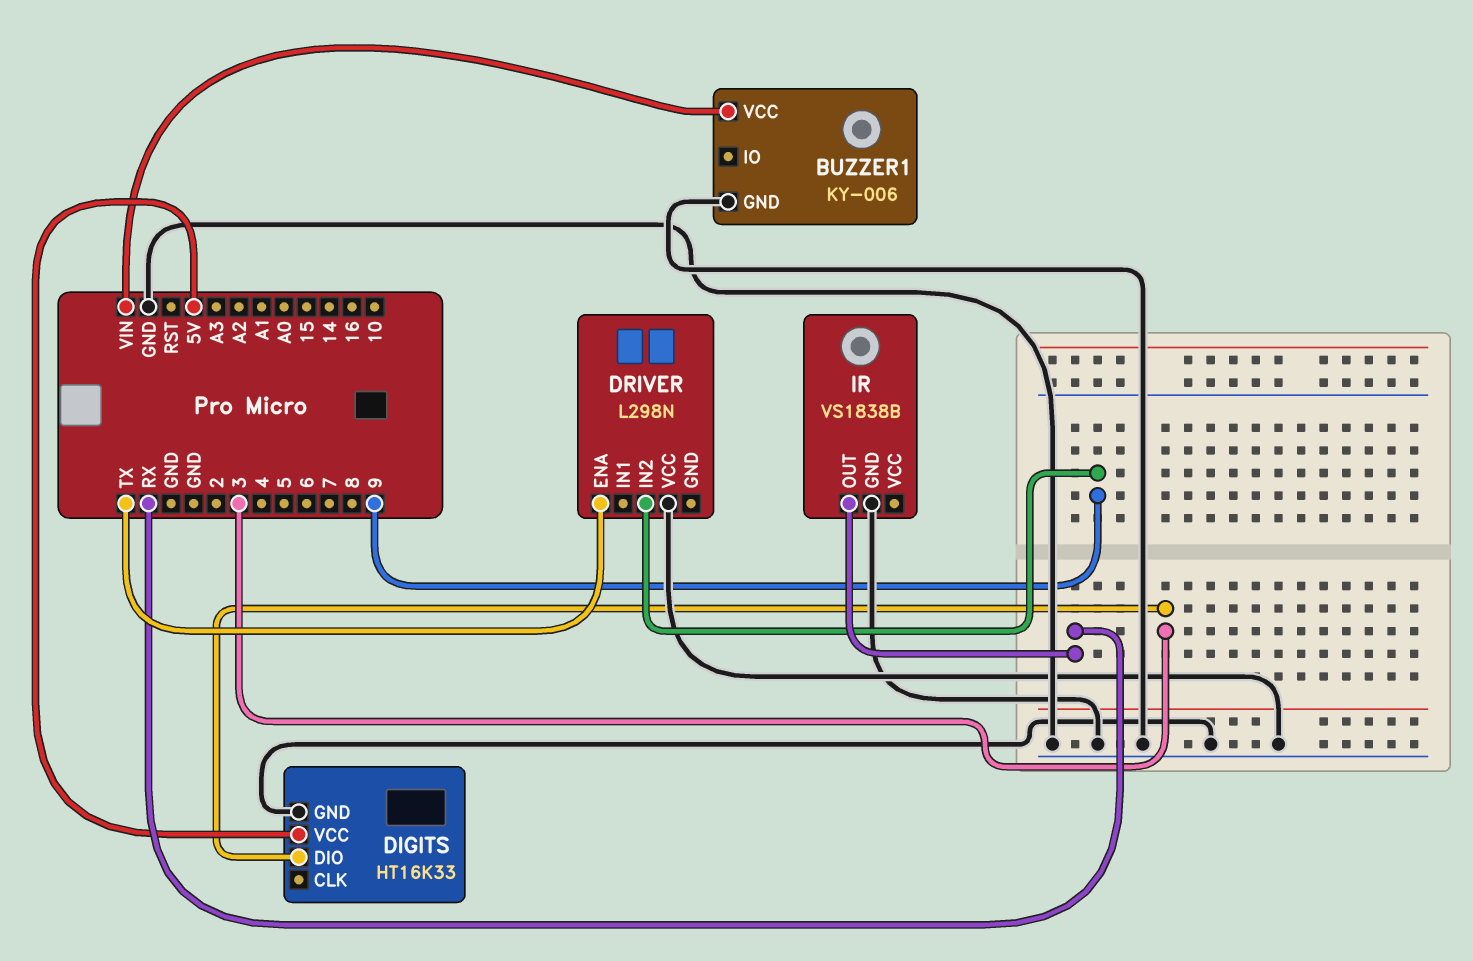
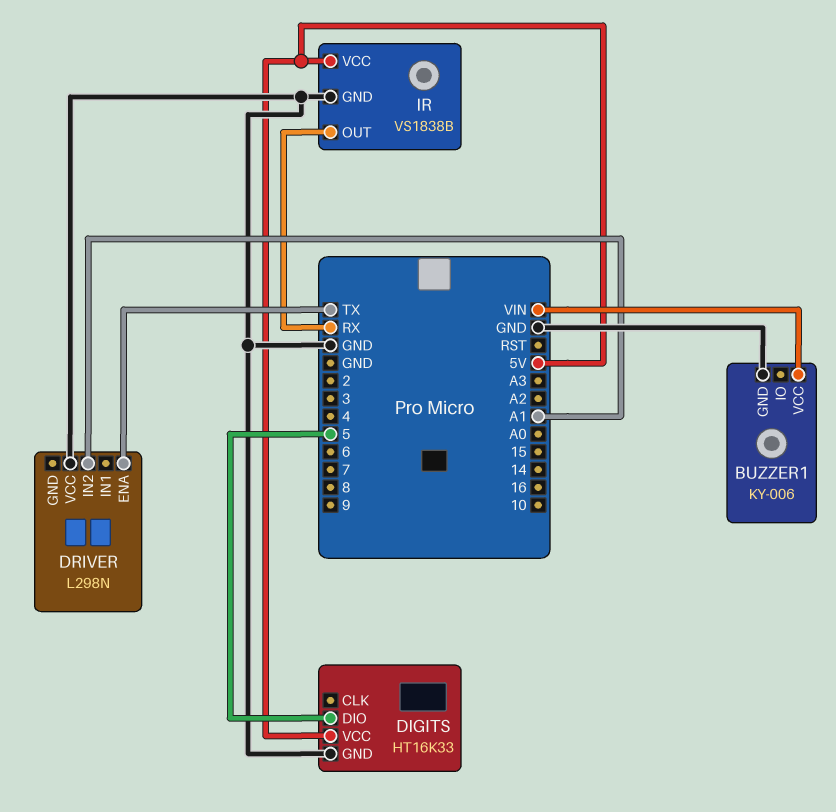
DIGITS pin DIO: 3 -> 5
DRIVER pin IN2: 9 -> A1
IR pin VCC: none -> 5V

